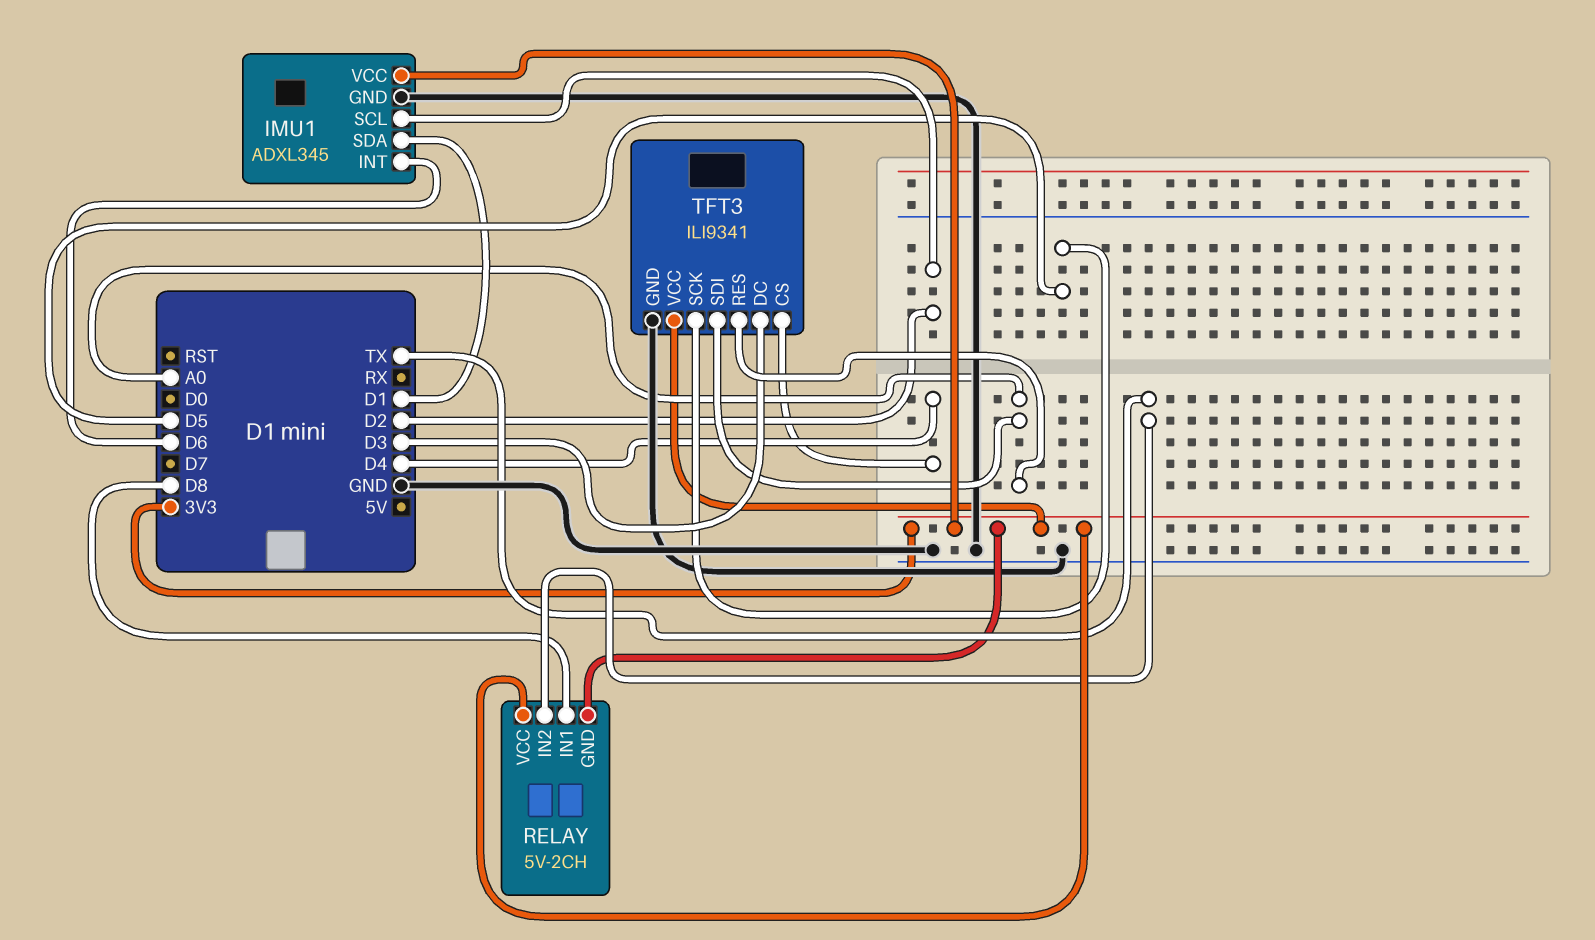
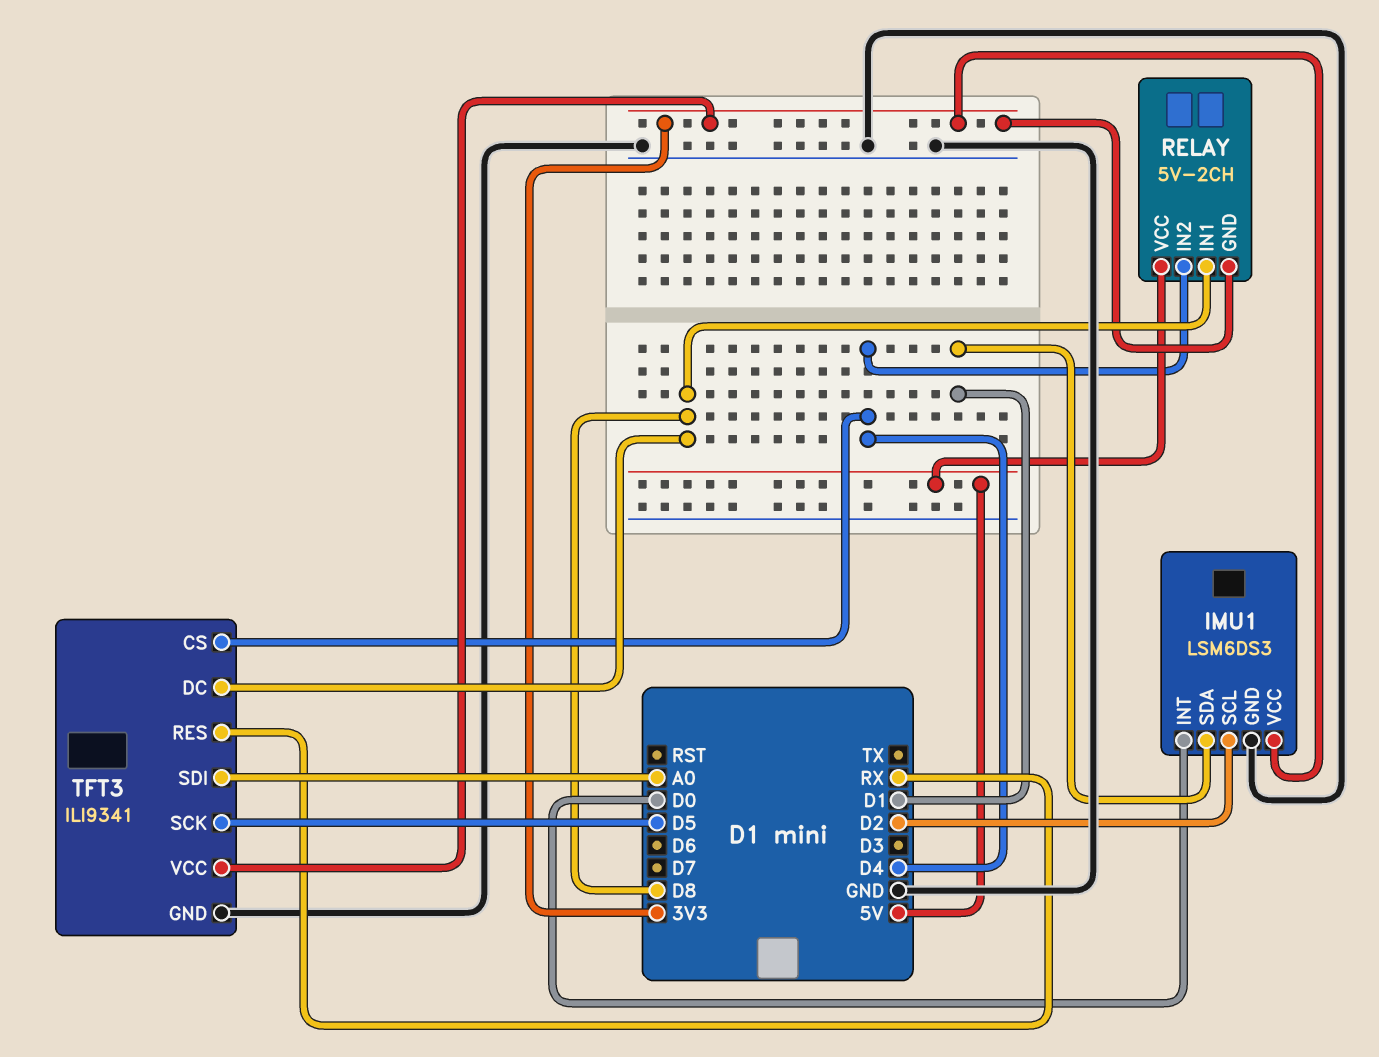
IMU1: ADXL345 -> LSM6DS3
IMU1 pin INT: D6 -> D0
RELAY pin IN2: TX -> D4
RELAY pin VCC: 3V3 -> 5V
TFT3 pin DC: D3 -> D8
TFT3 pin RES: A0 -> RX

